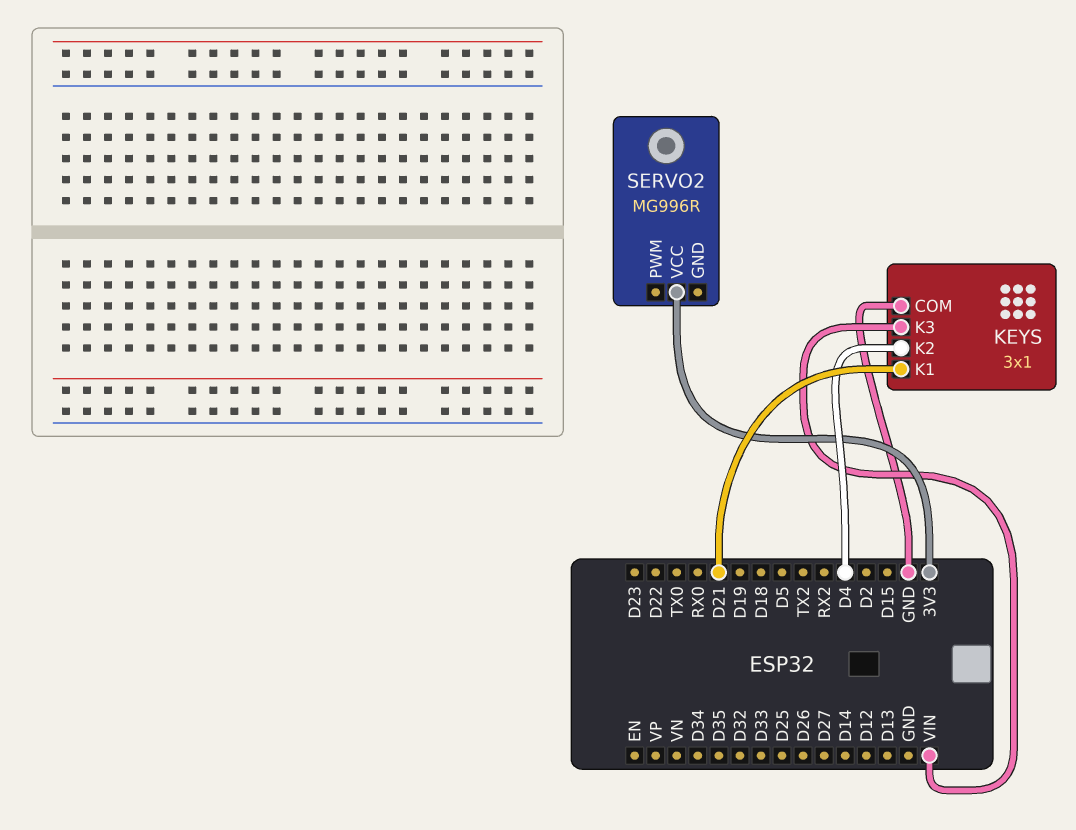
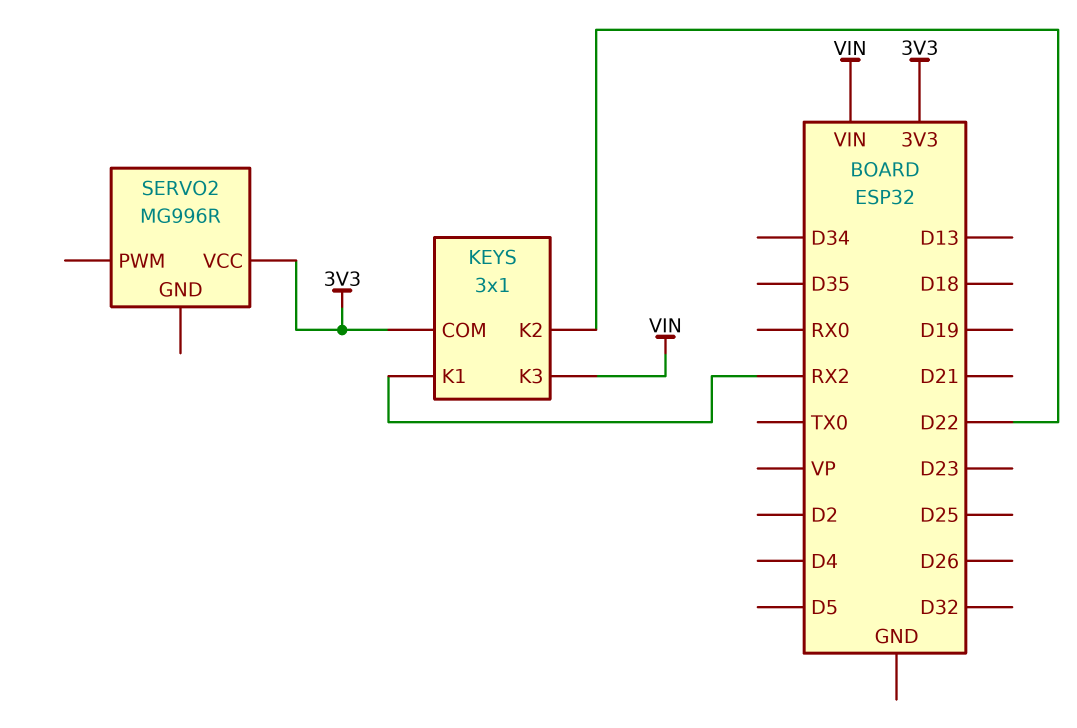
KEYS pin COM: GND -> 3V3
KEYS pin K1: D21 -> RX2
KEYS pin K2: D4 -> D22

